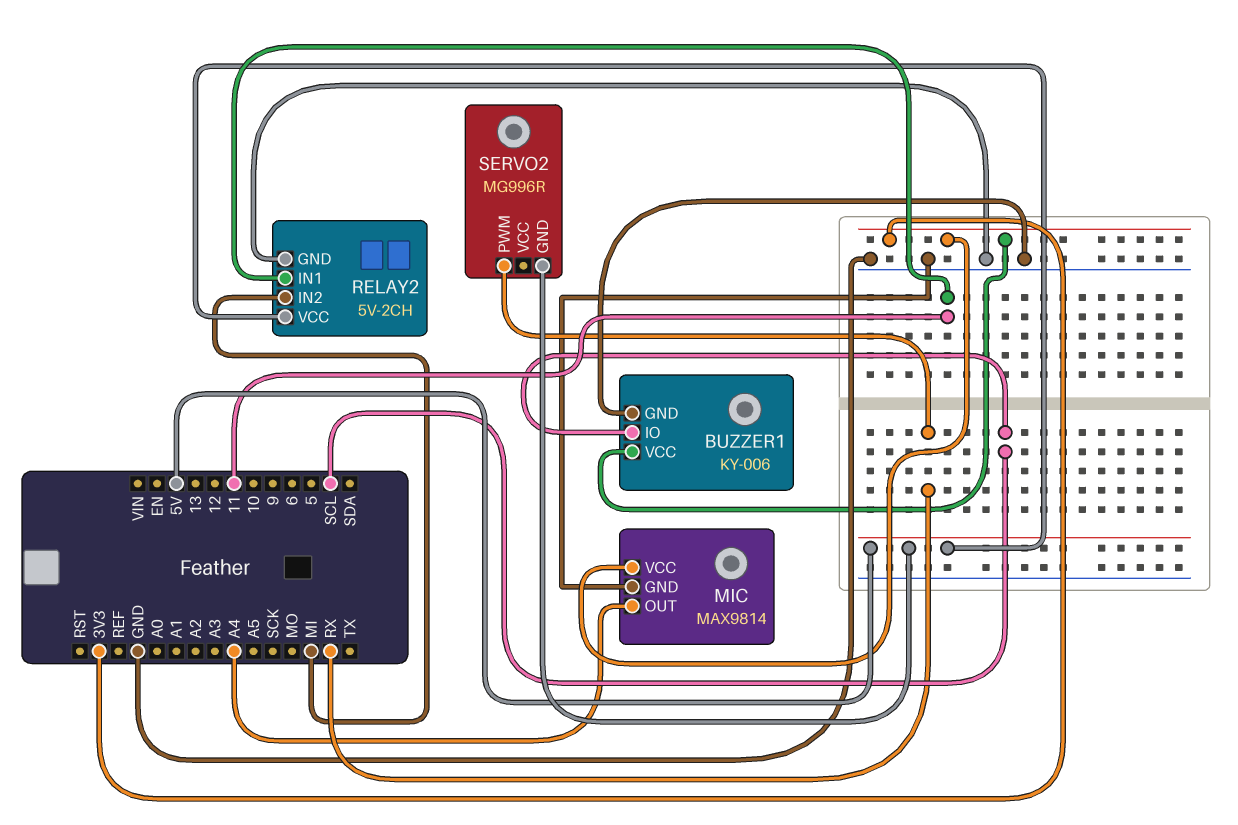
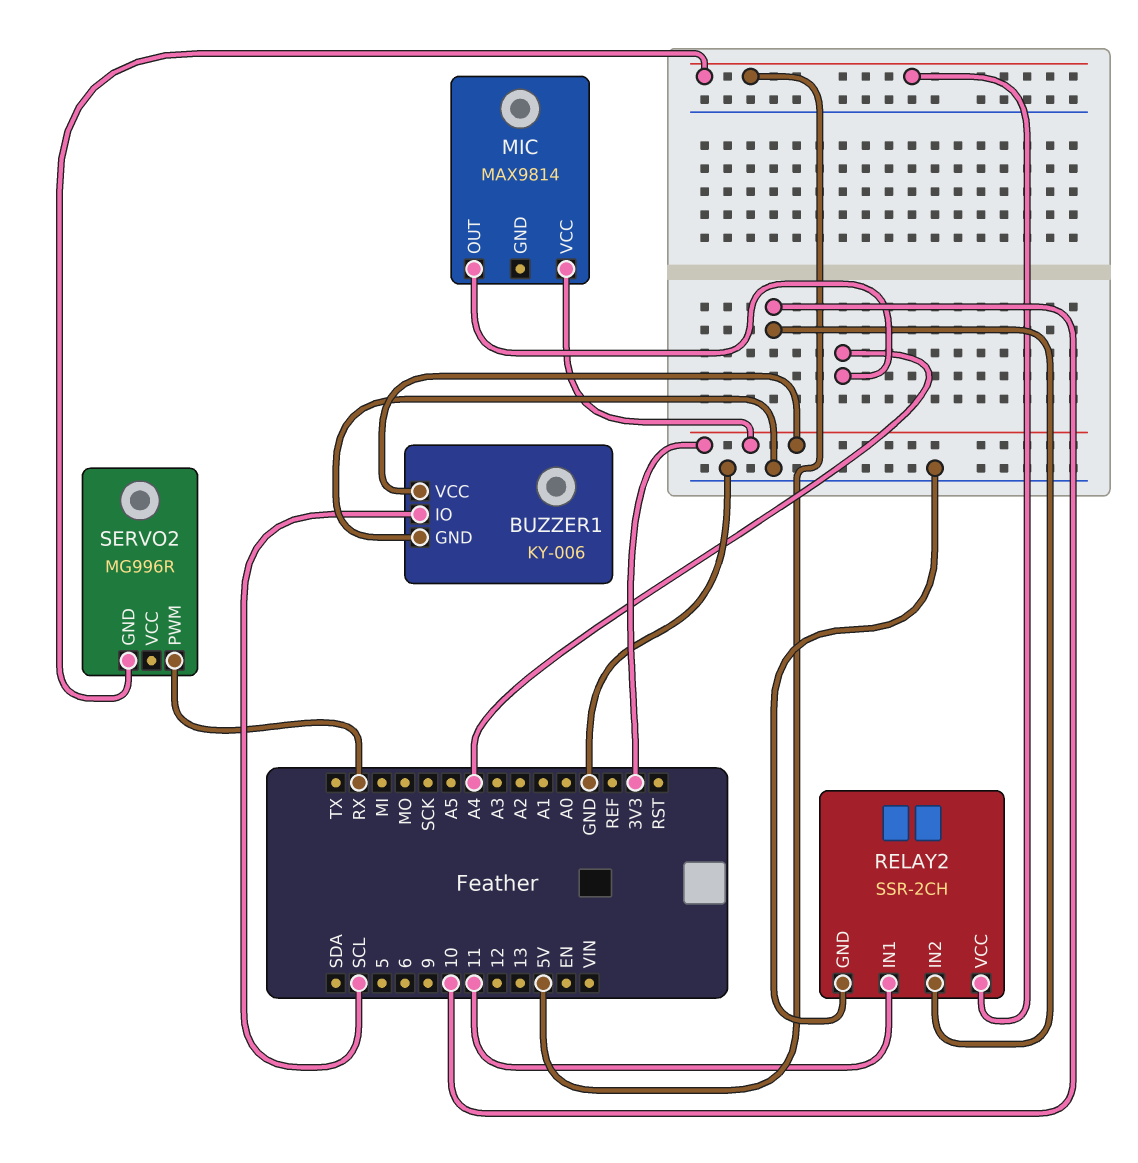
MIC pin GND: GND -> none
RELAY2: 5V-2CH -> SSR-2CH
RELAY2 pin IN2: MI -> 10

